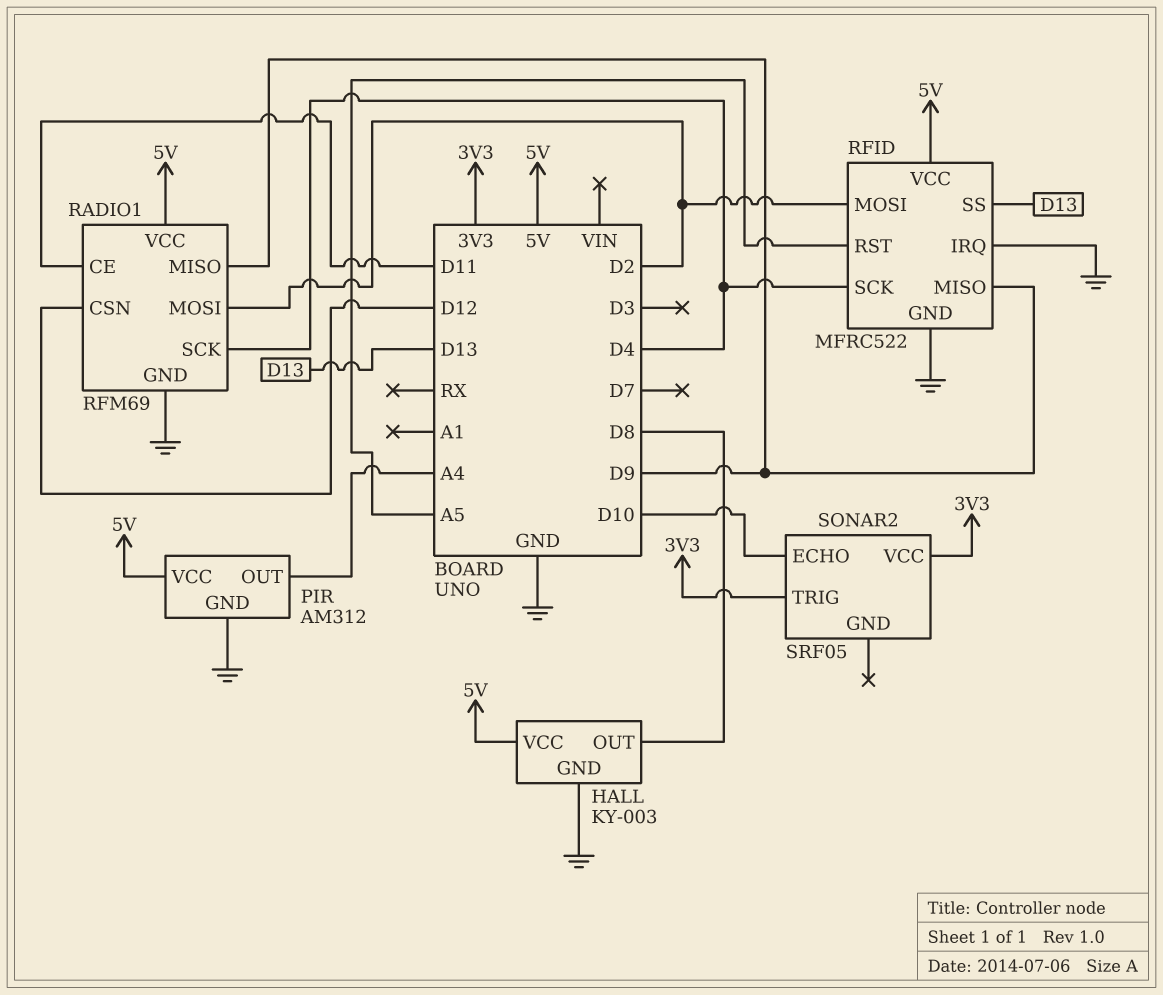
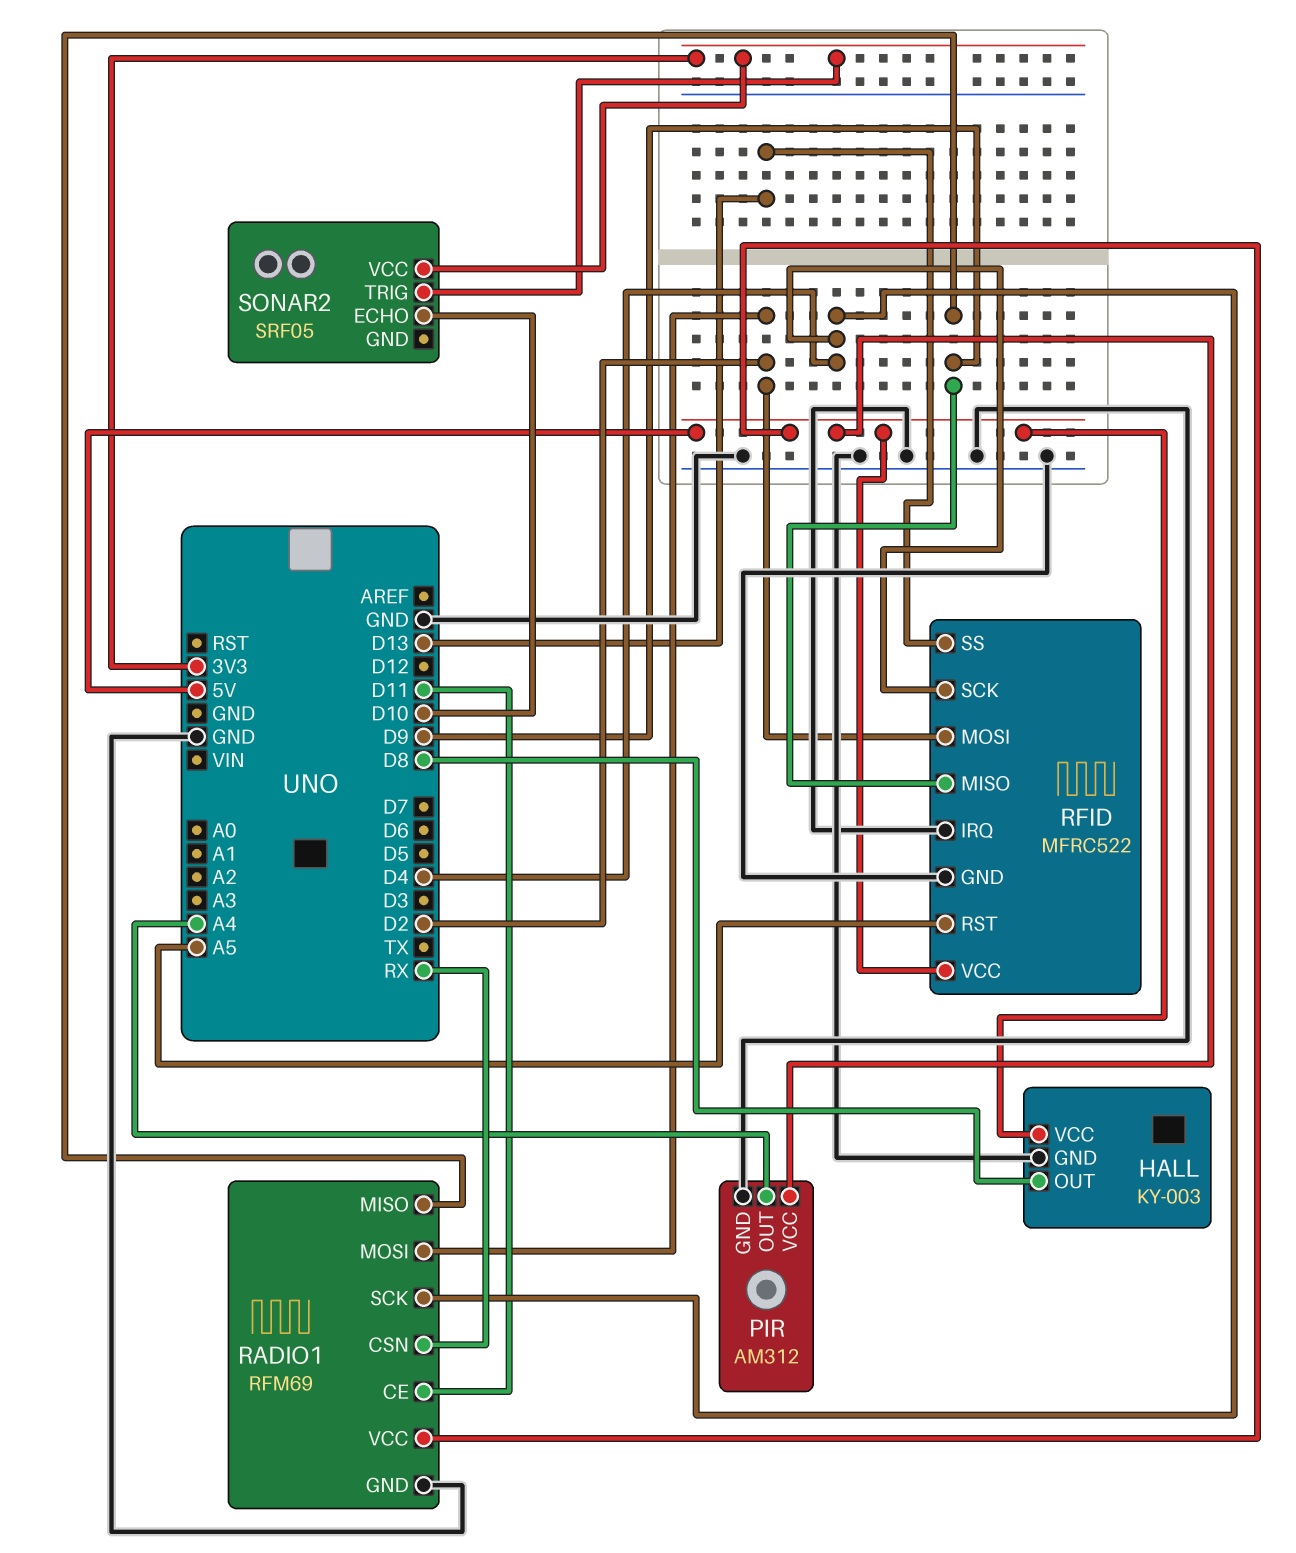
RADIO1 pin CSN: D12 -> RX

